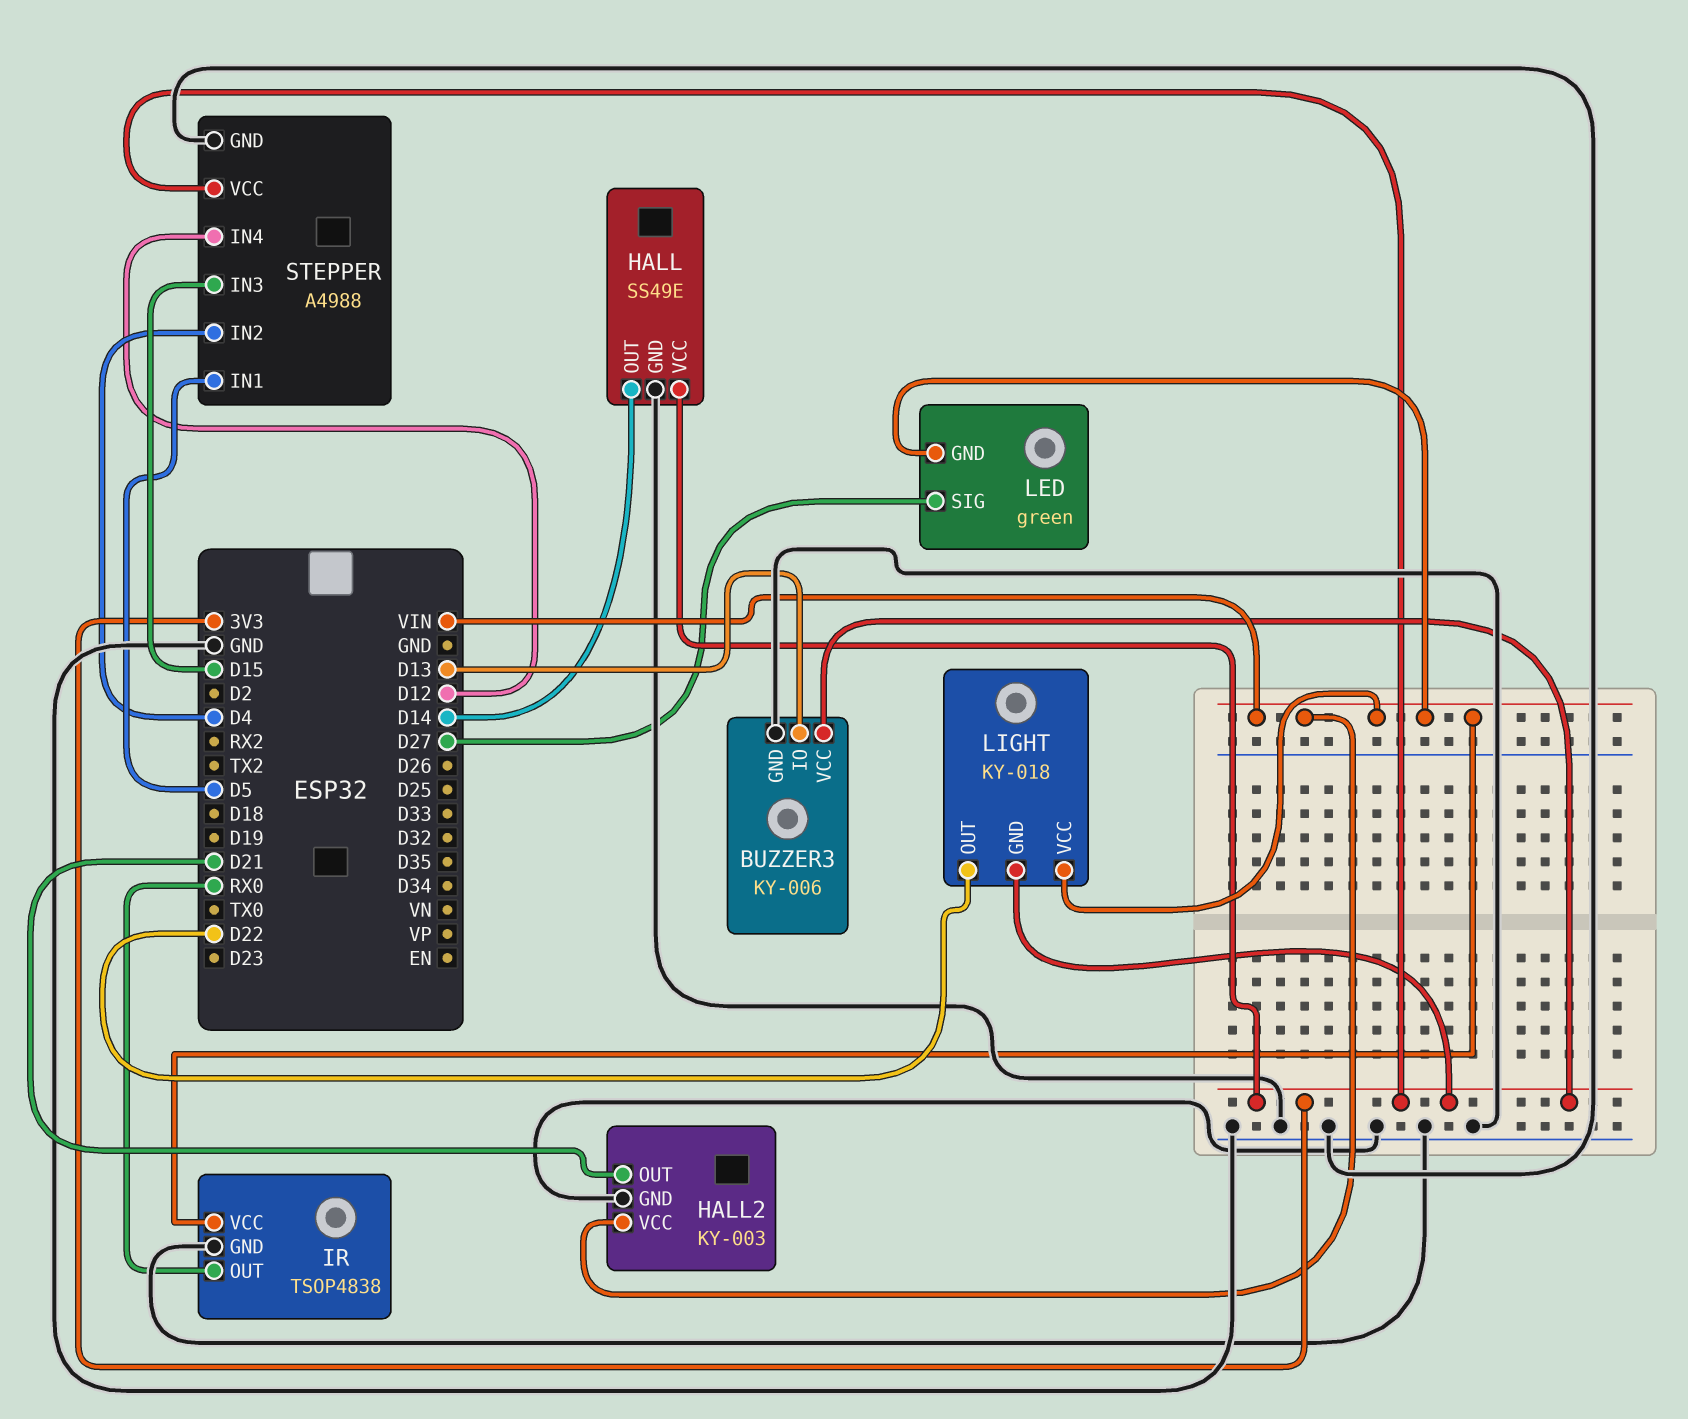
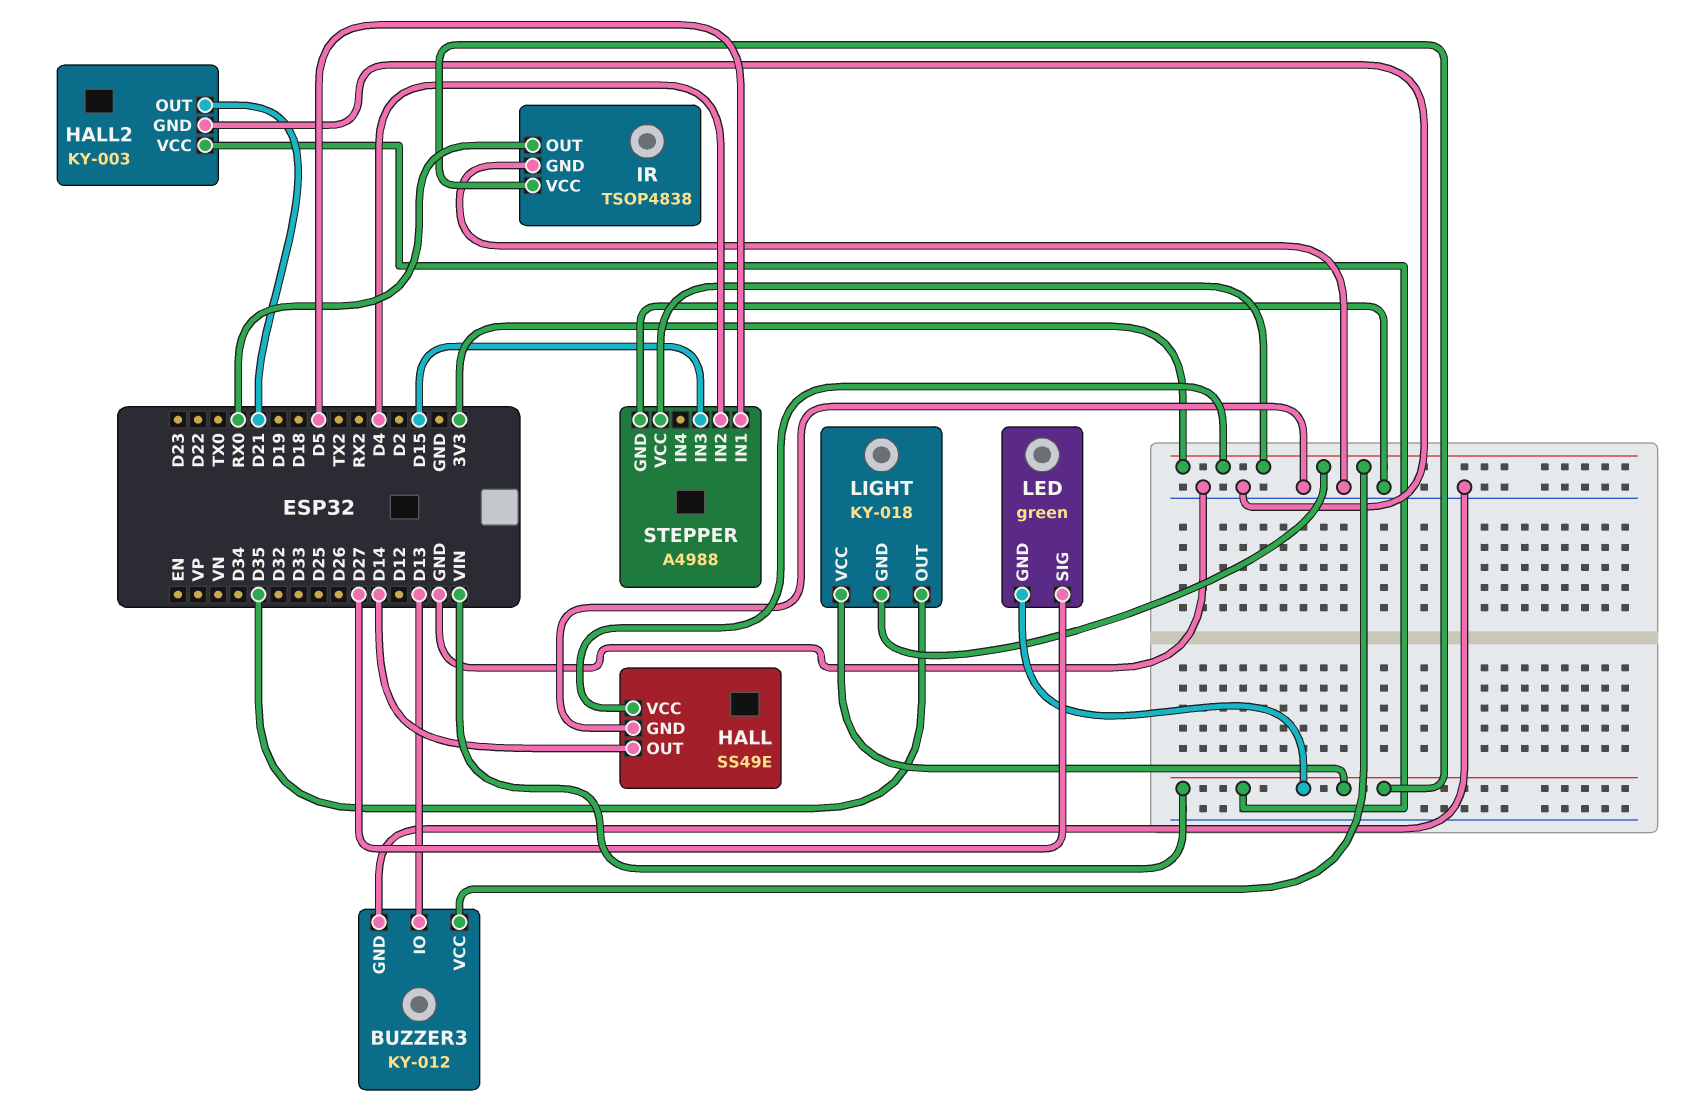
BUZZER3: KY-006 -> KY-012
LIGHT pin OUT: D22 -> D35
STEPPER pin IN4: D12 -> none

